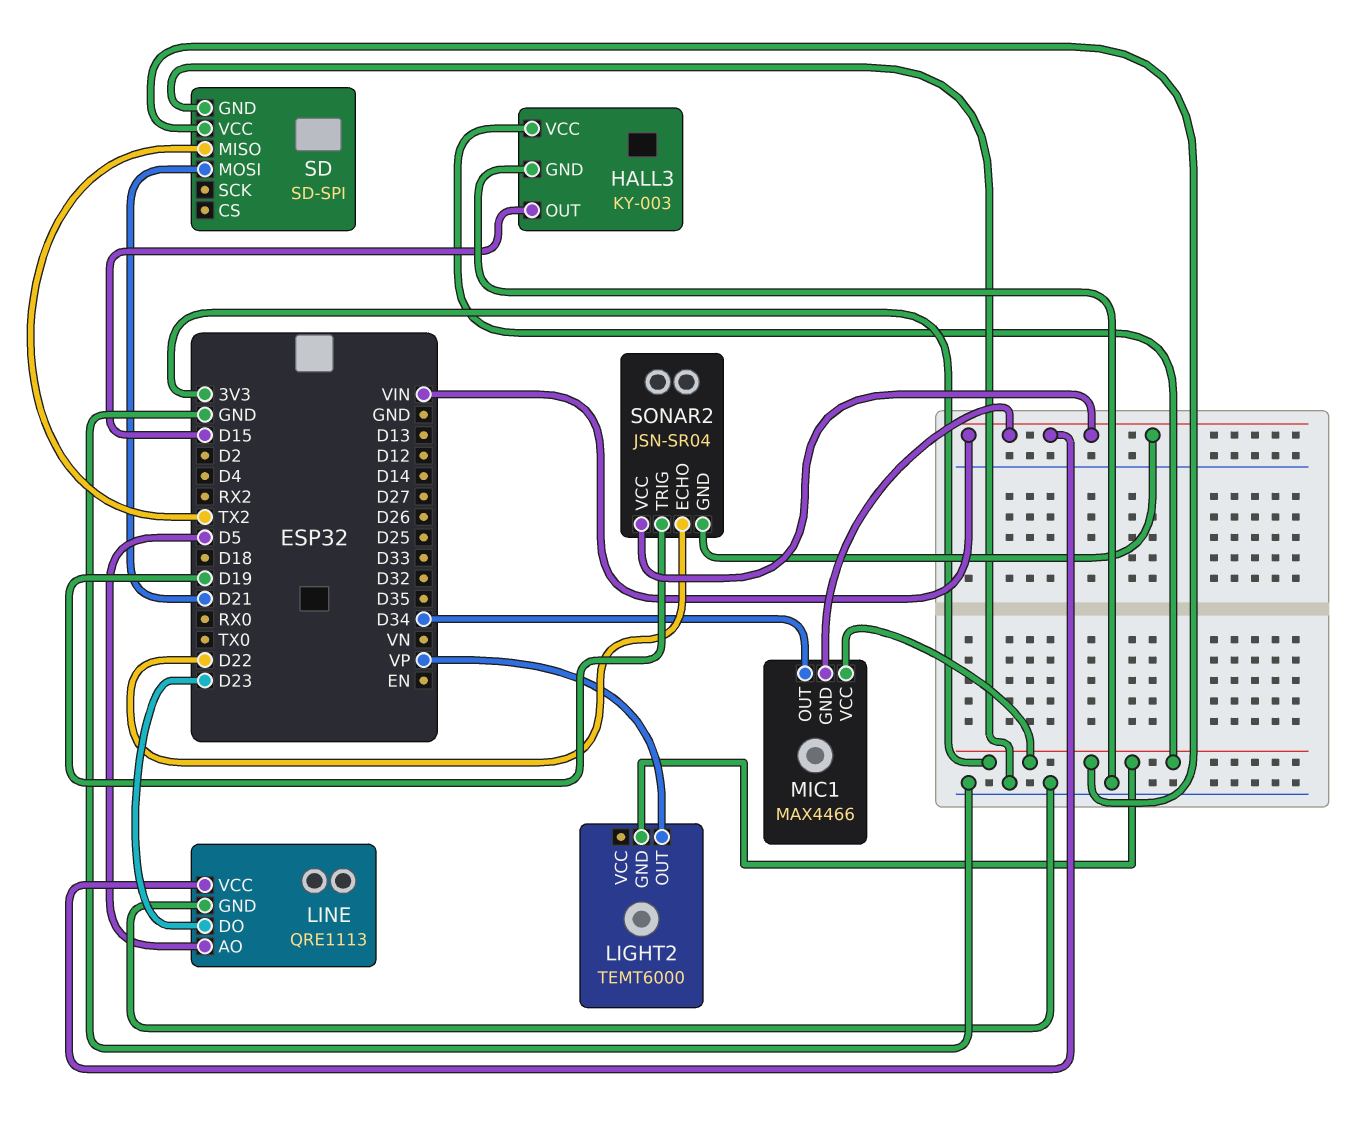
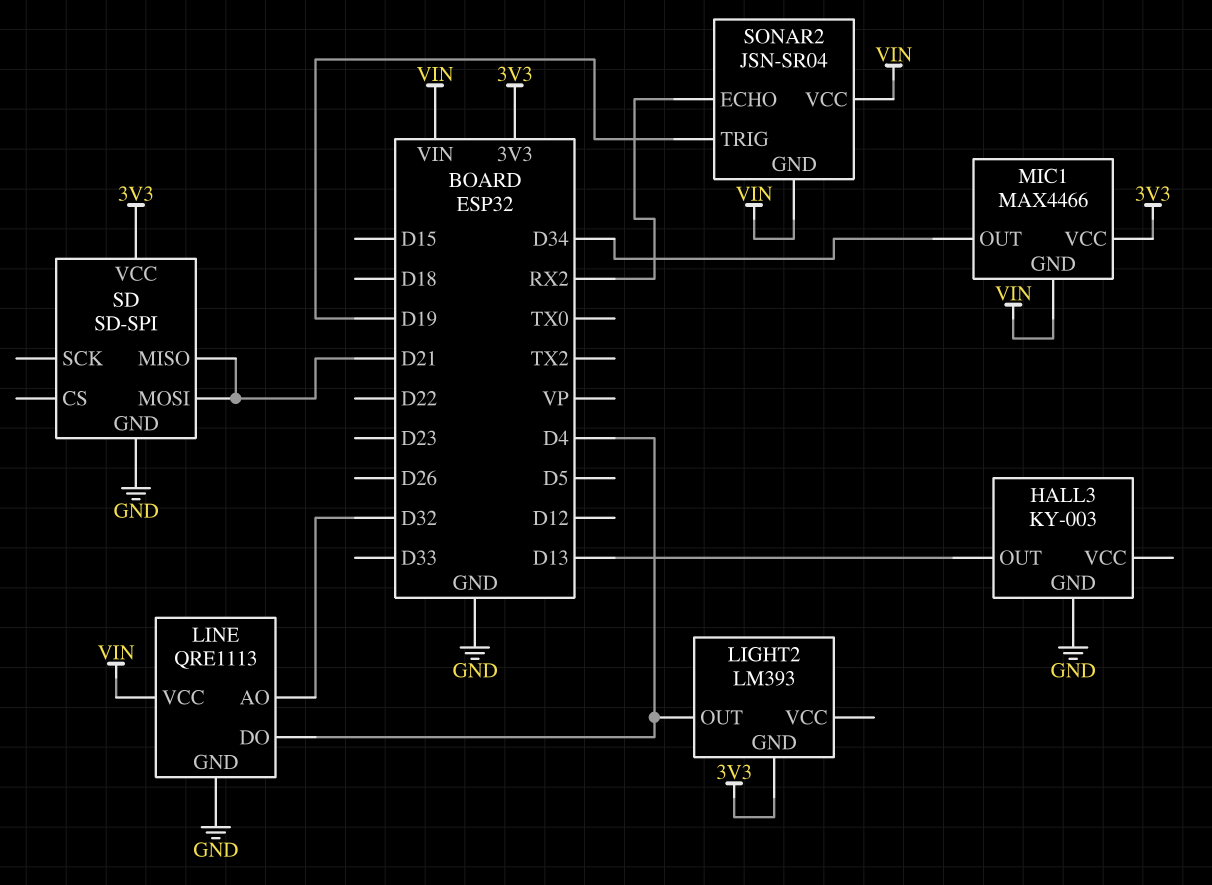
HALL3 pin OUT: D15 -> D13
HALL3 pin VCC: 3V3 -> none
LIGHT2: TEMT6000 -> LM393
LIGHT2 pin OUT: VP -> D4
LINE pin AO: D5 -> D32
LINE pin DO: D23 -> D4
SD pin MISO: TX2 -> D21
SONAR2 pin ECHO: D22 -> RX2

